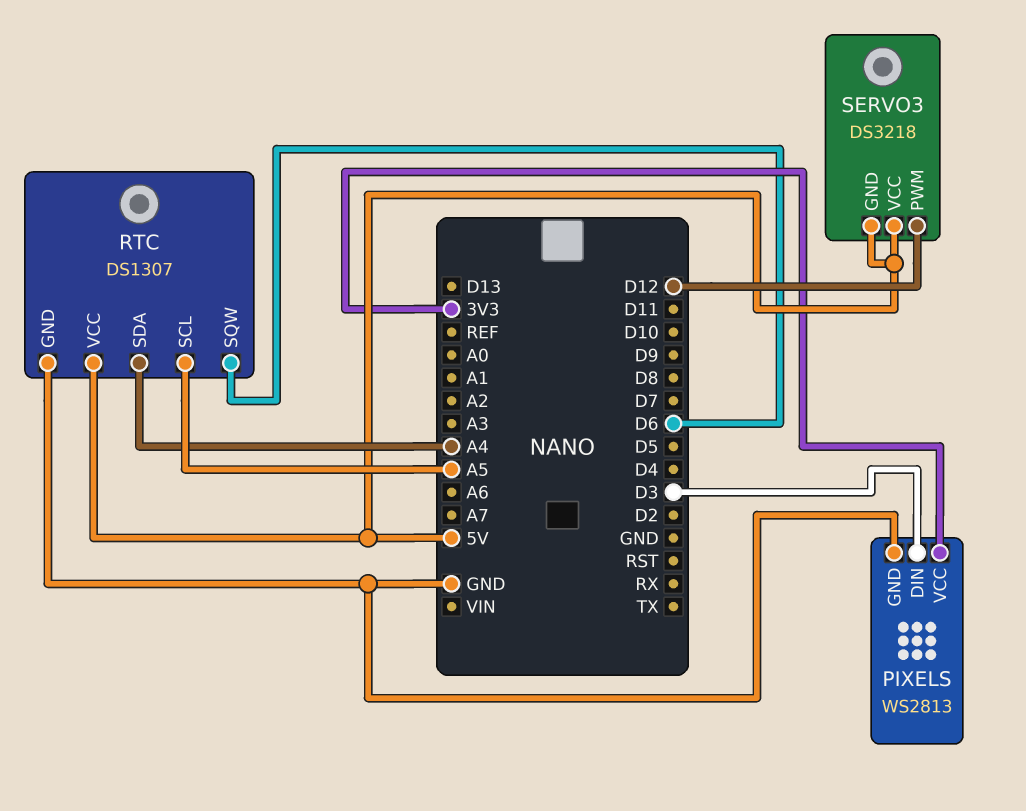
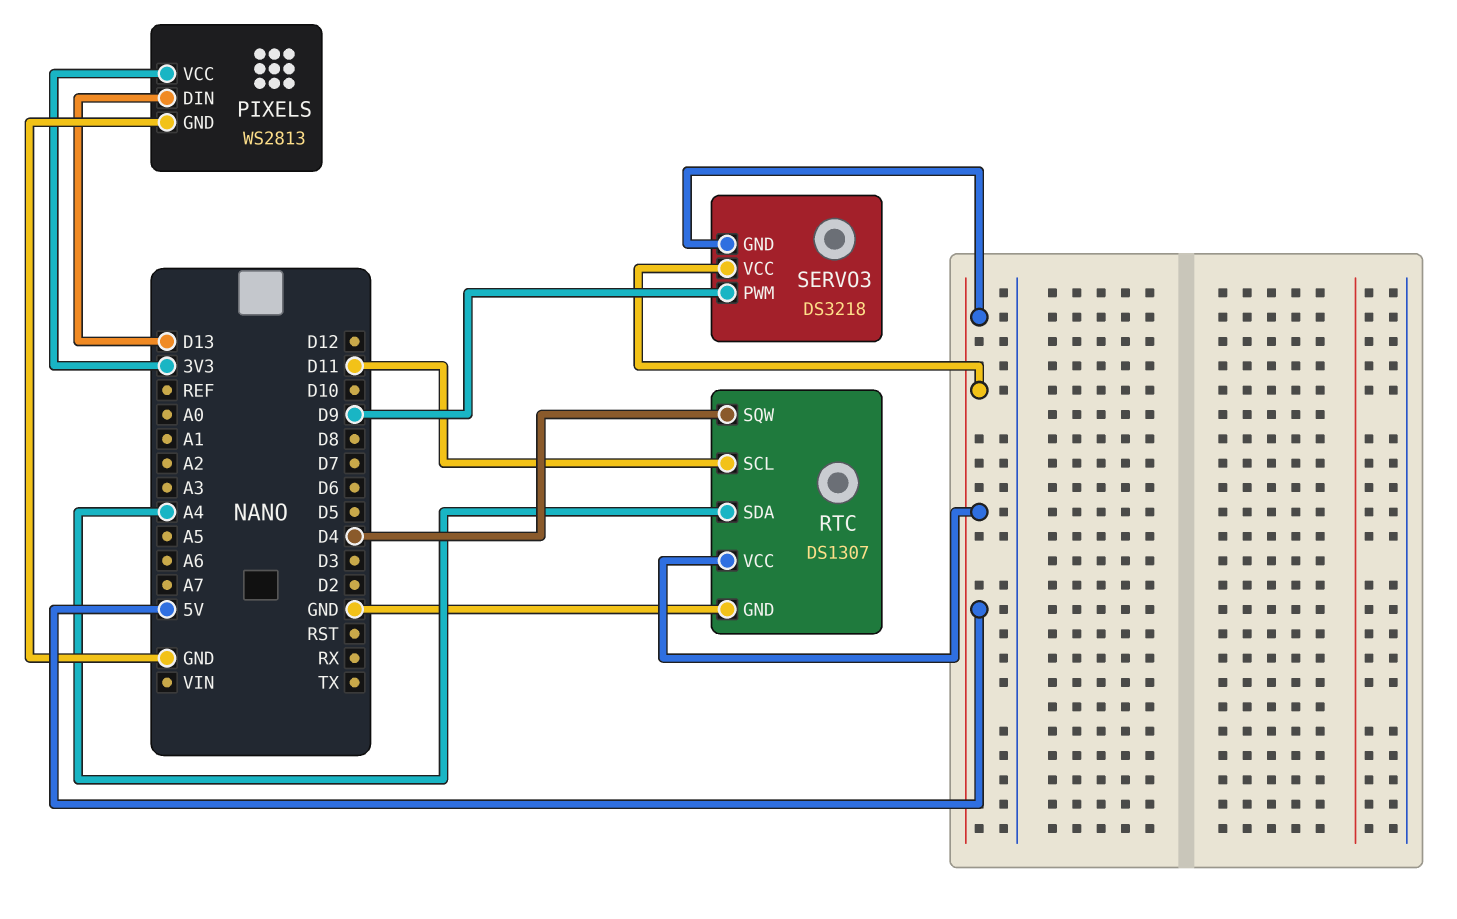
PIXELS pin DIN: D3 -> D13
RTC pin SCL: A5 -> D11
RTC pin SQW: D6 -> D4
SERVO3 pin PWM: D12 -> D9

